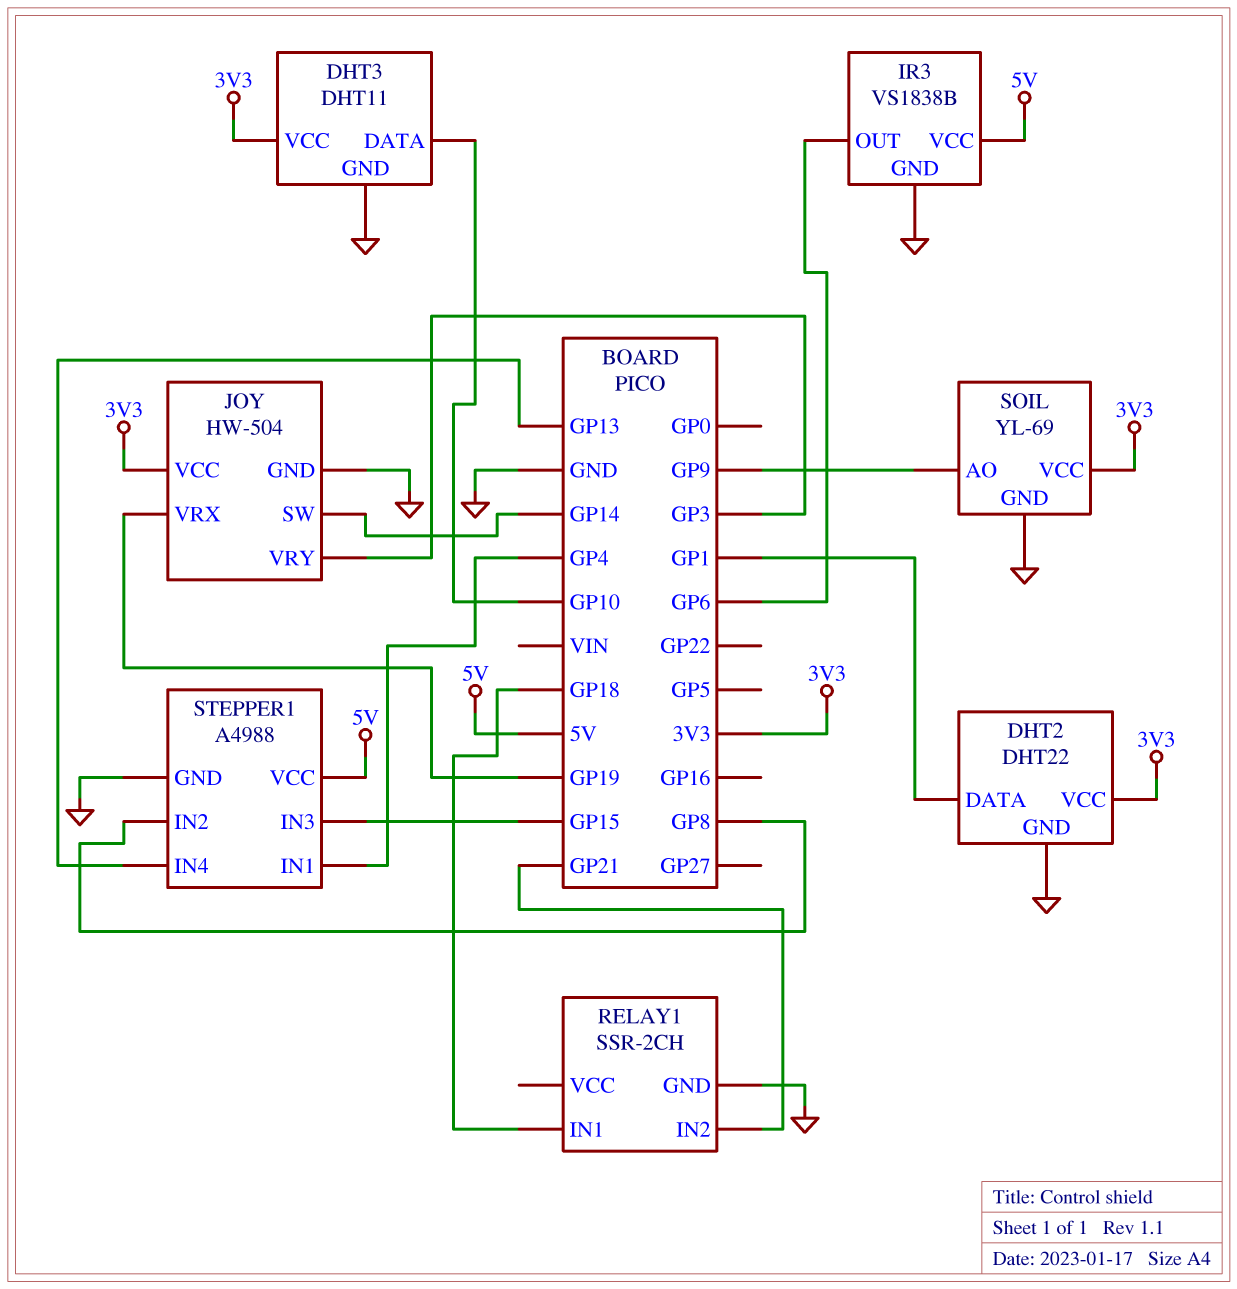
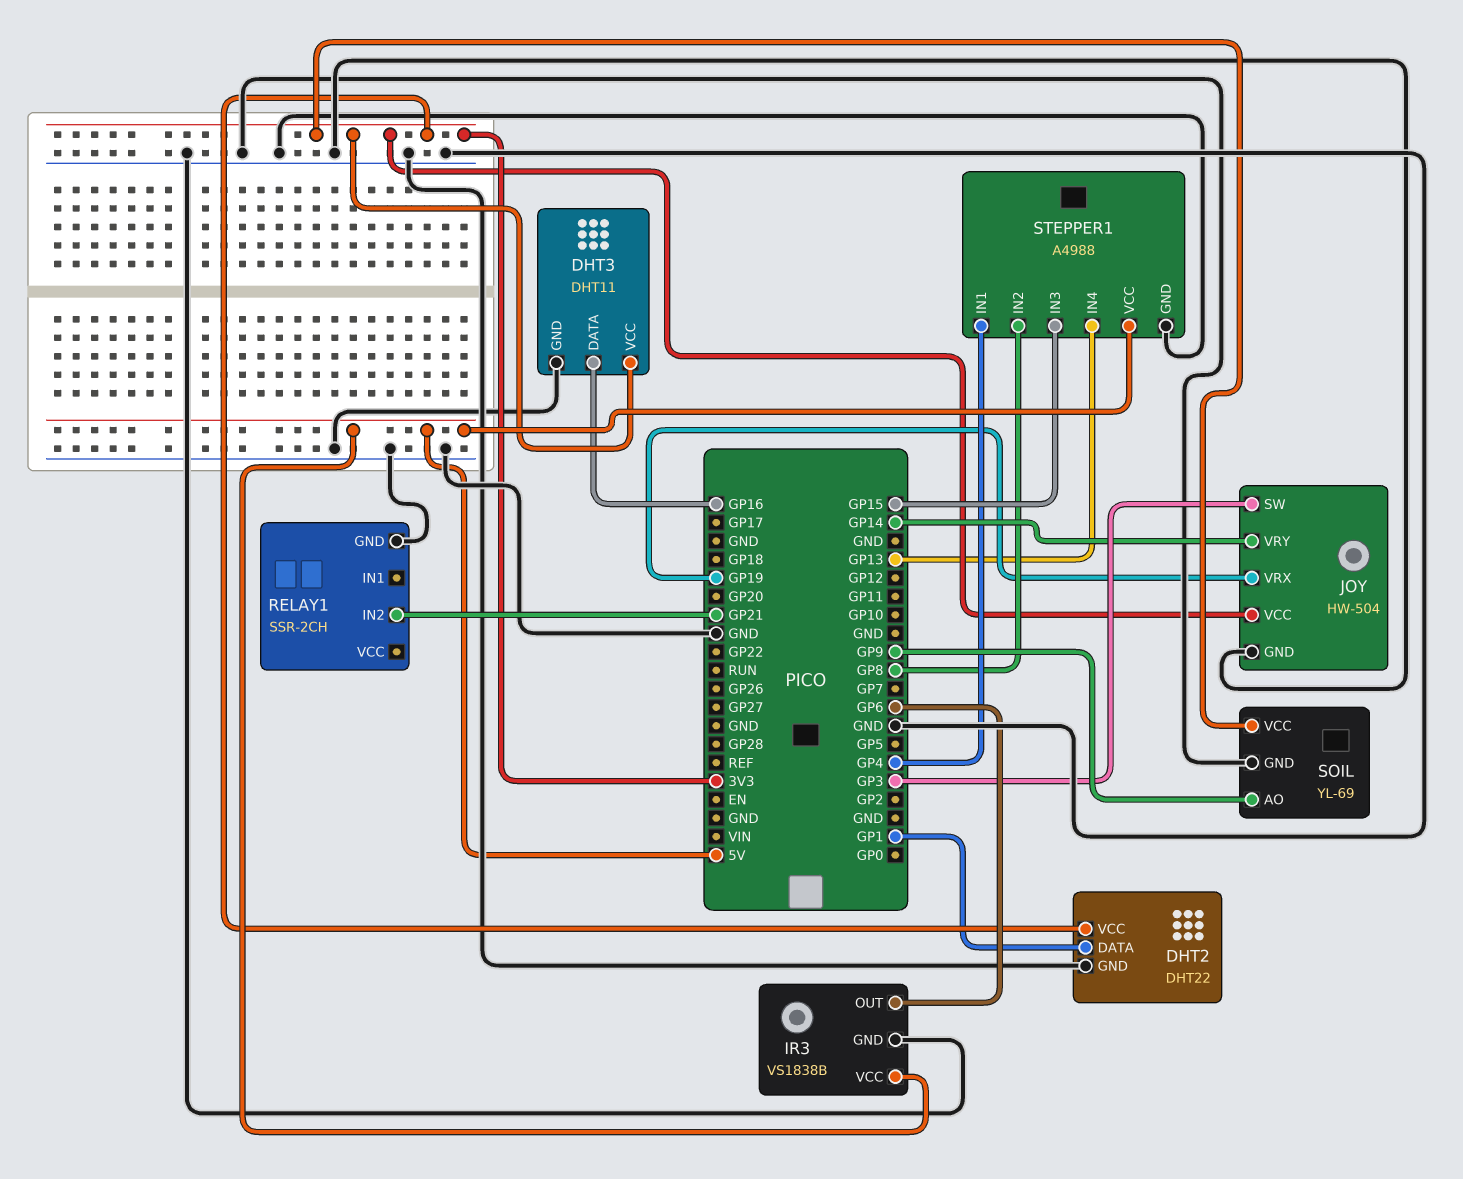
DHT3 pin DATA: GP10 -> GP16
JOY pin SW: GP14 -> GP3
JOY pin VRY: GP3 -> GP14
RELAY1 pin IN1: GP18 -> none

